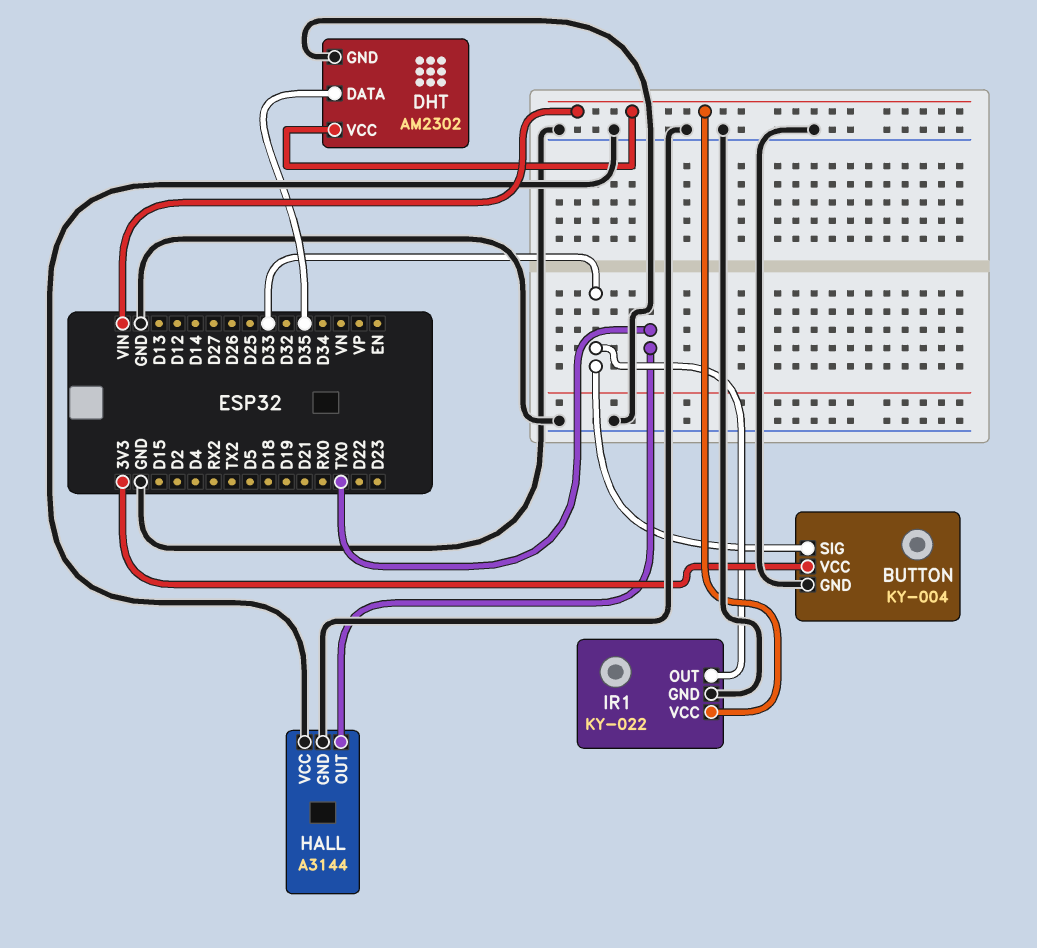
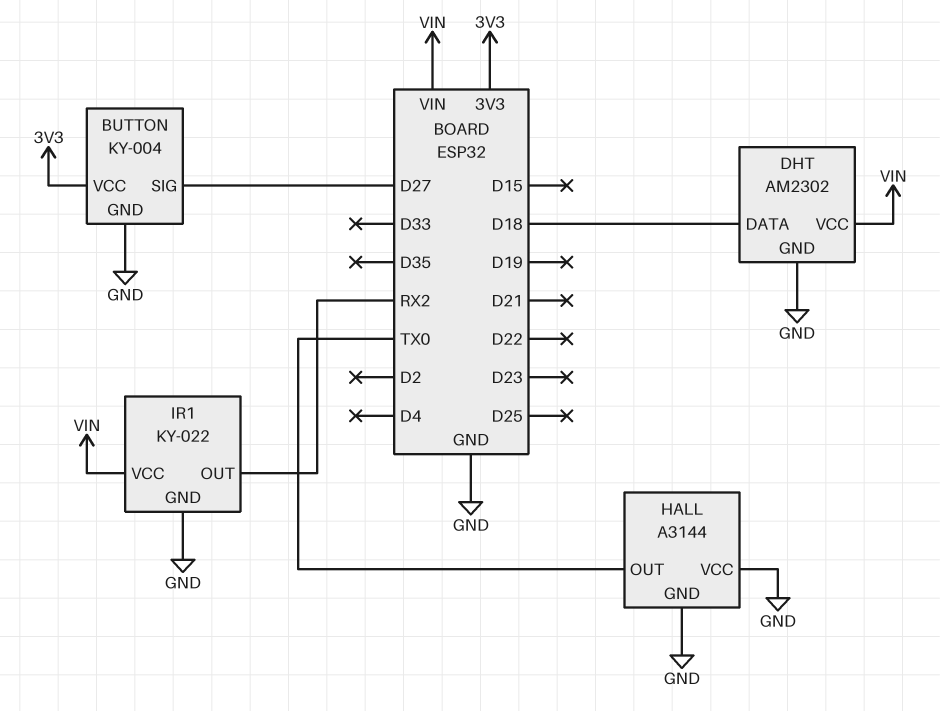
BUTTON pin SIG: D33 -> D27
DHT pin DATA: D35 -> D18
IR1 pin OUT: D33 -> RX2

